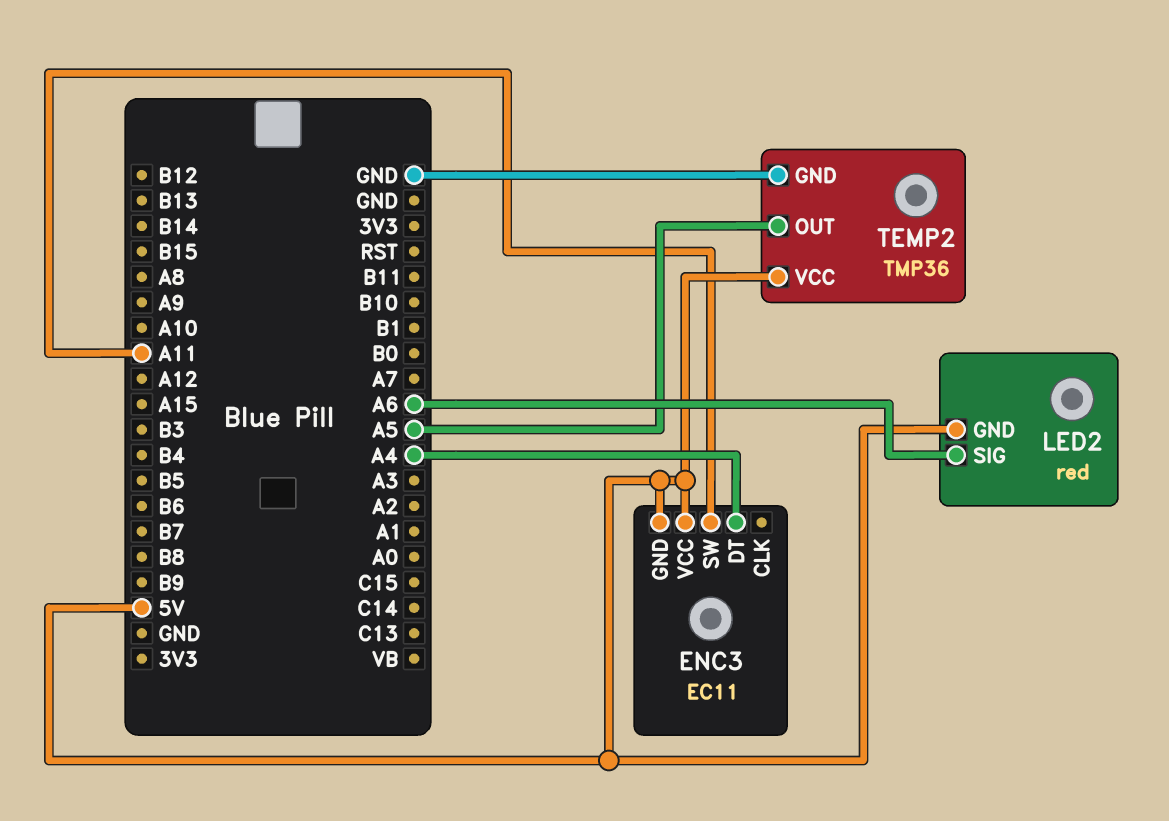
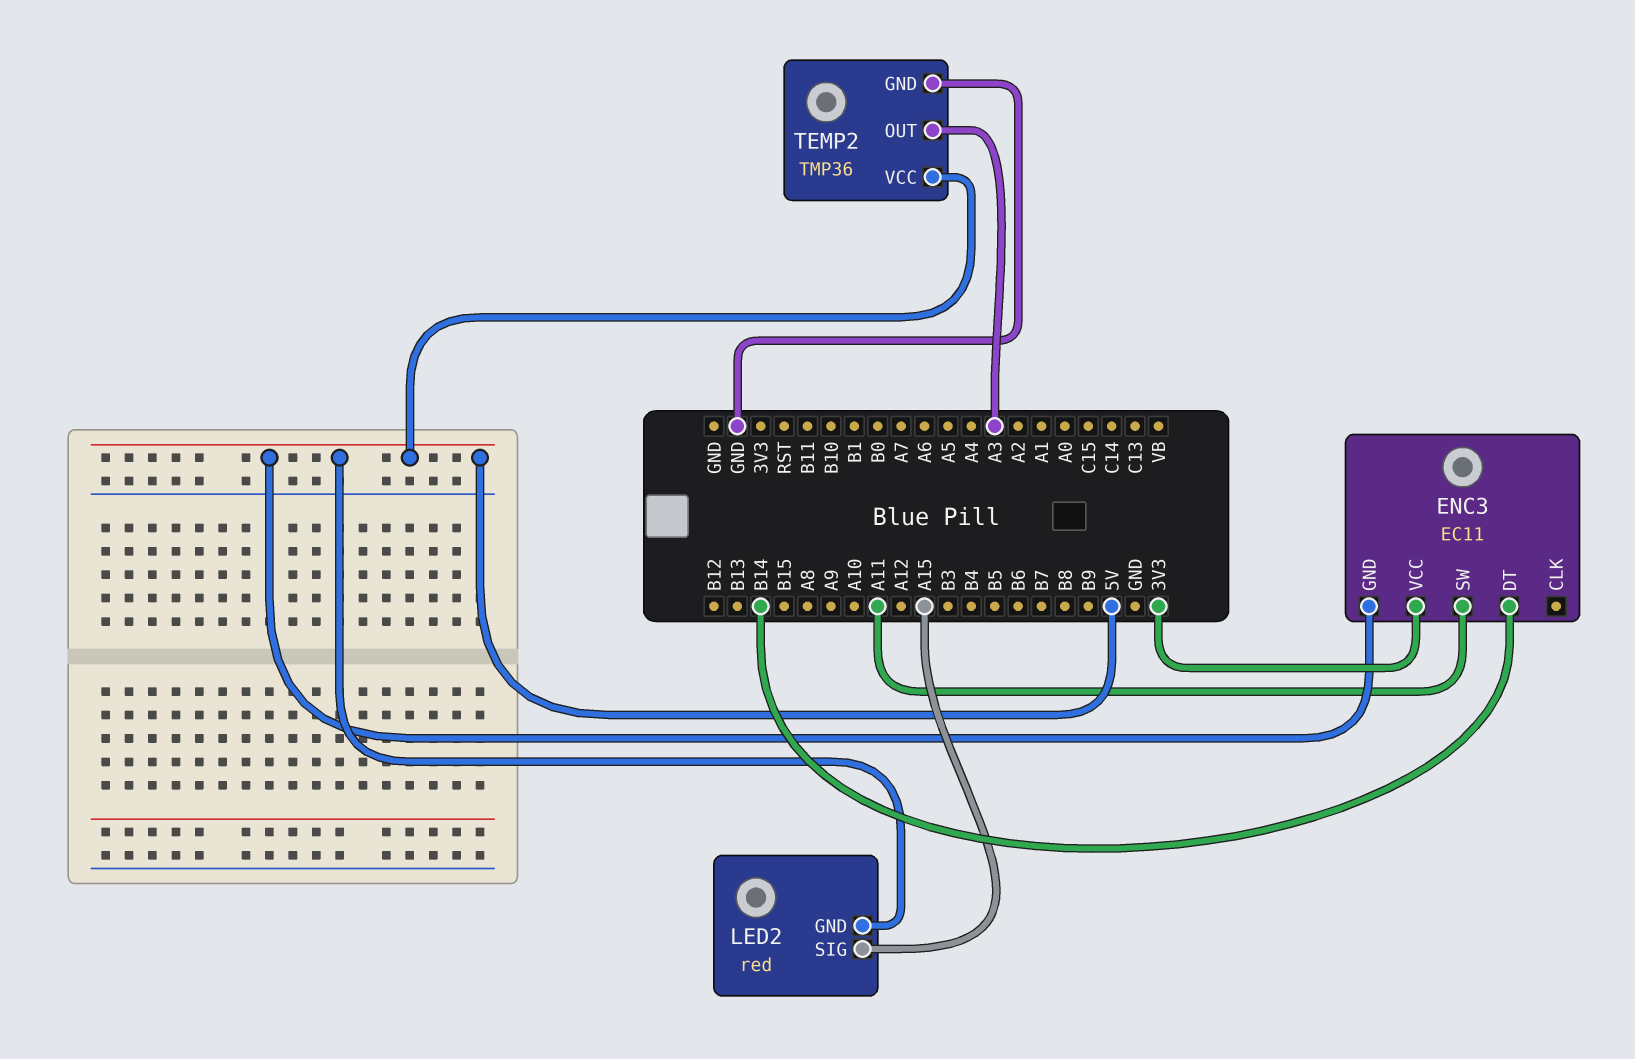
ENC3 pin DT: A4 -> B14
ENC3 pin VCC: 5V -> 3V3
LED2 pin SIG: A6 -> A15
TEMP2 pin OUT: A5 -> A3

